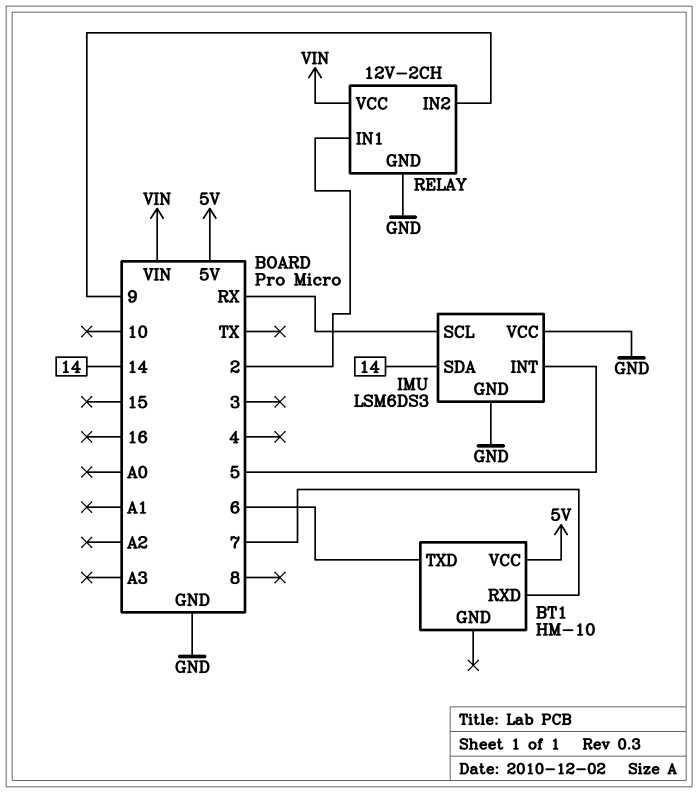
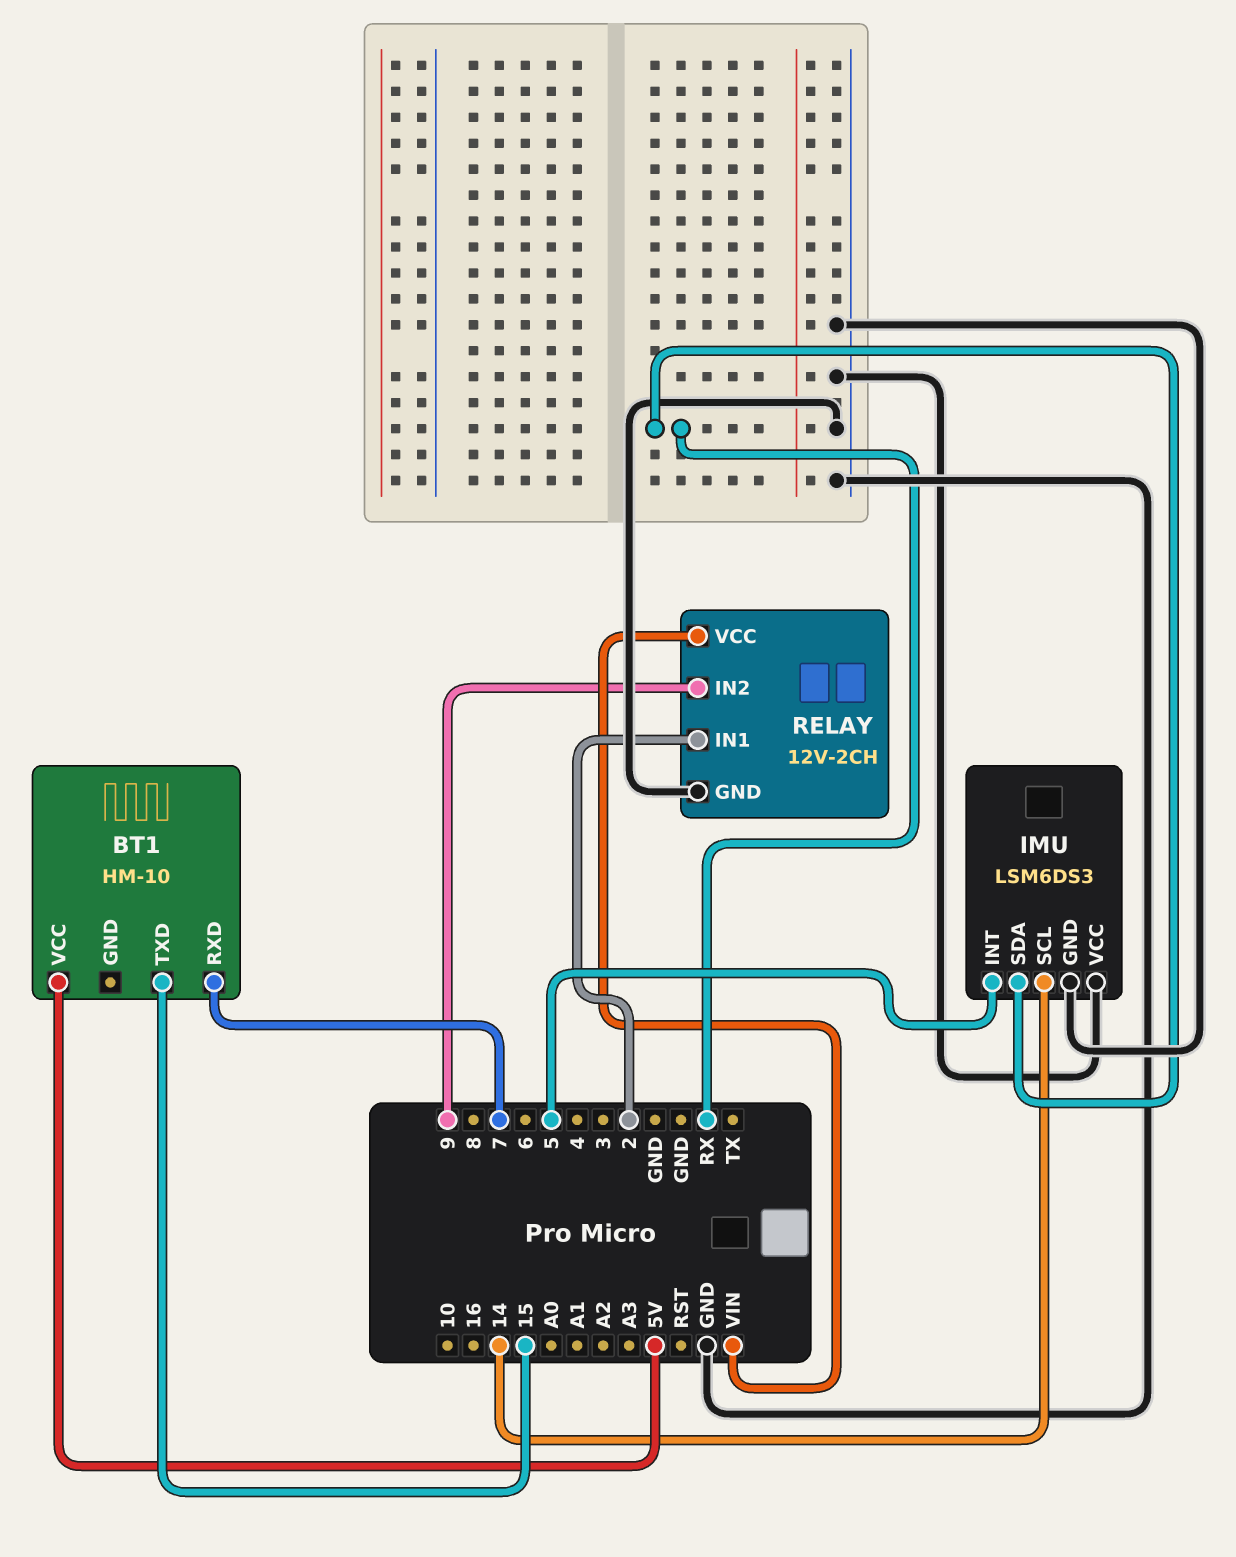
BT1 pin TXD: 6 -> 15
IMU pin SCL: RX -> 14
IMU pin SDA: 14 -> RX

